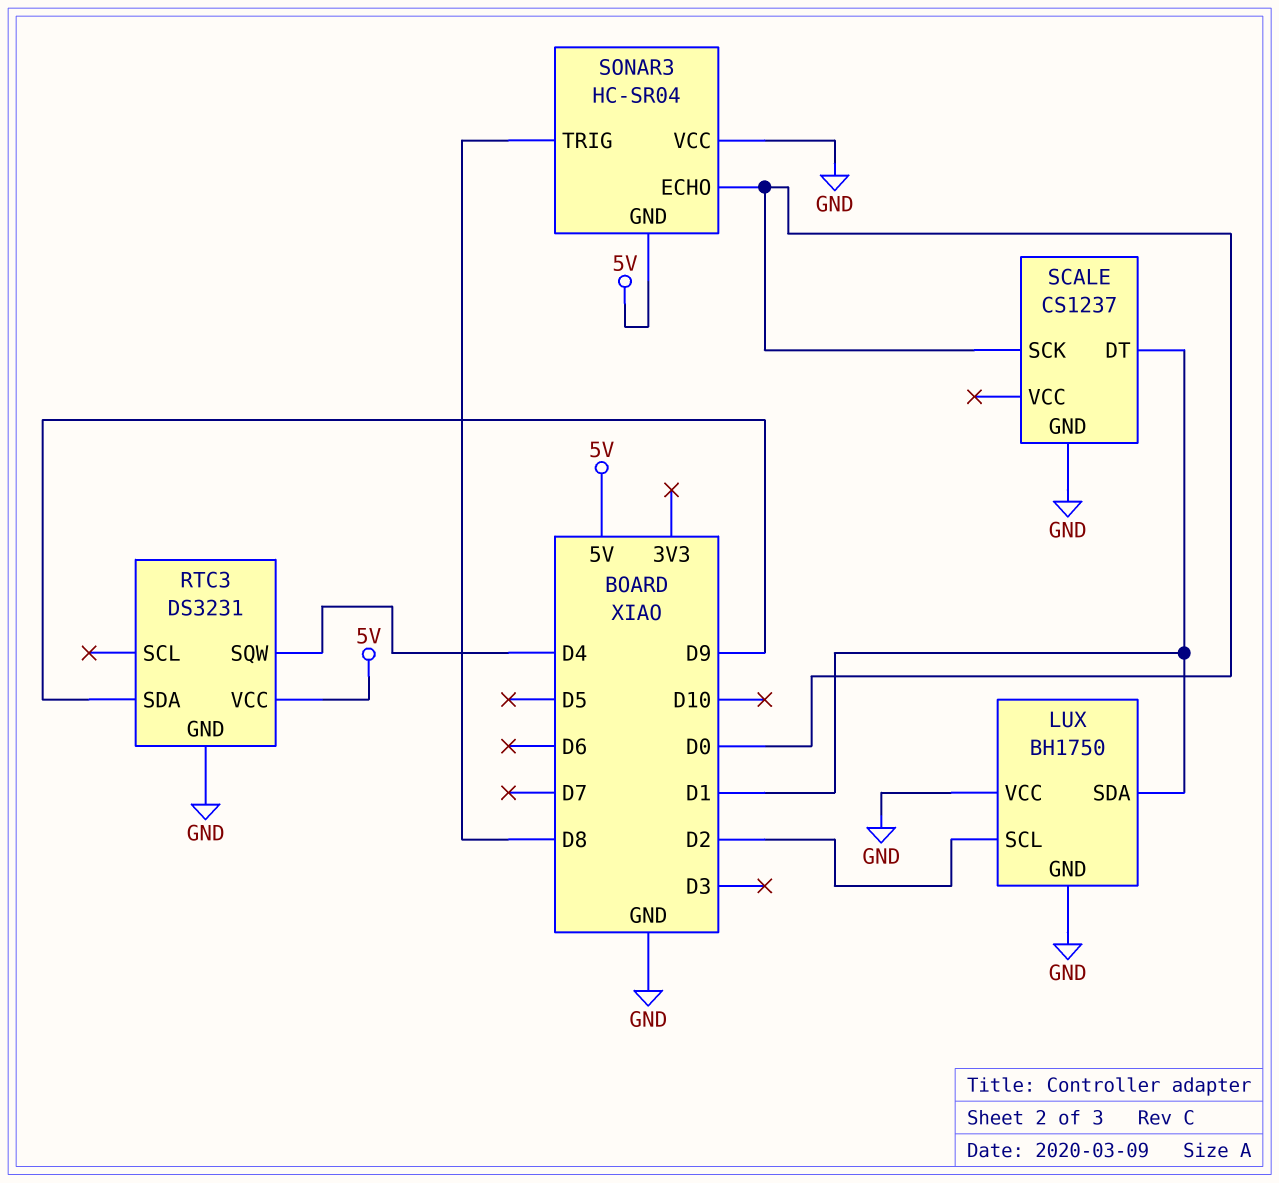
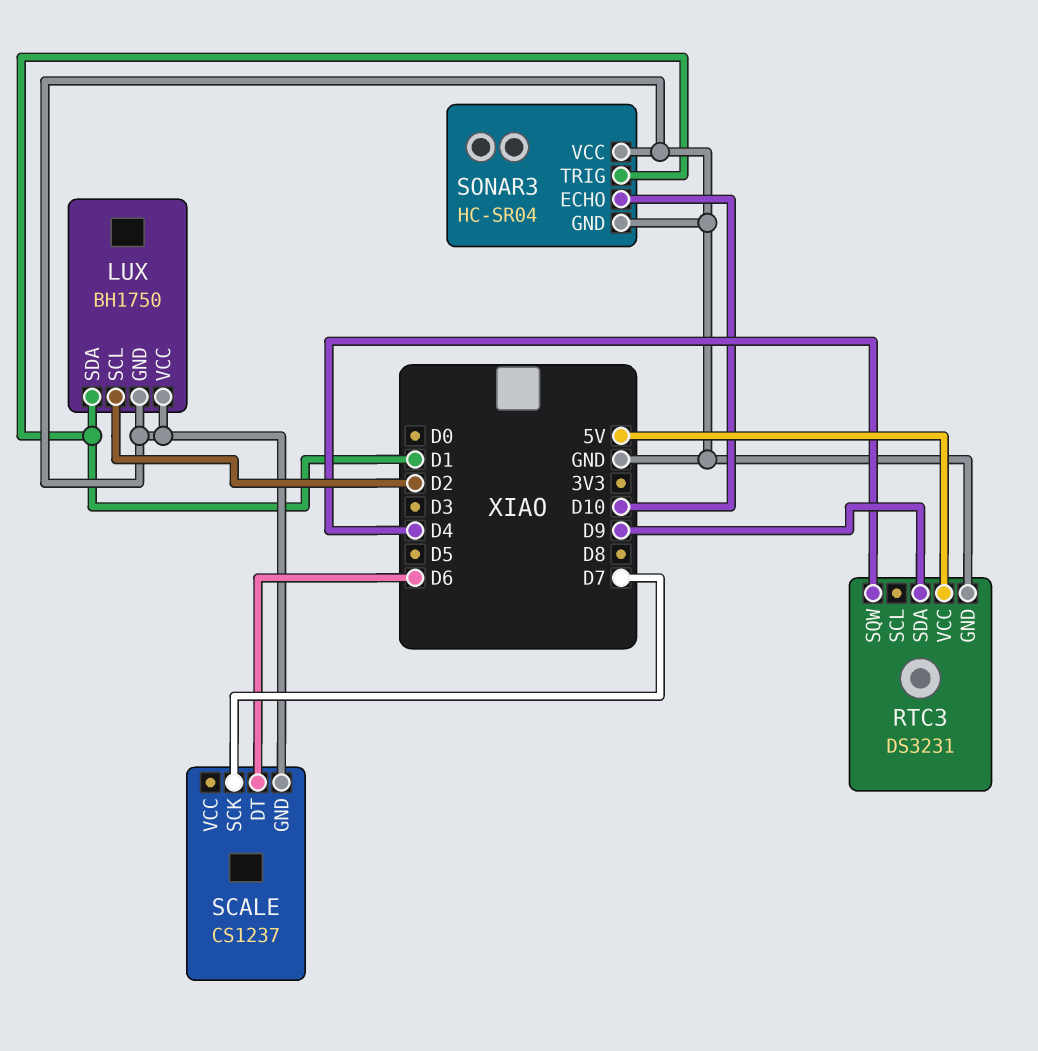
SCALE pin DT: D1 -> D6
SCALE pin SCK: D0 -> D7
SONAR3 pin ECHO: D0 -> D10
SONAR3 pin GND: 5V -> GND
SONAR3 pin TRIG: D8 -> D1

